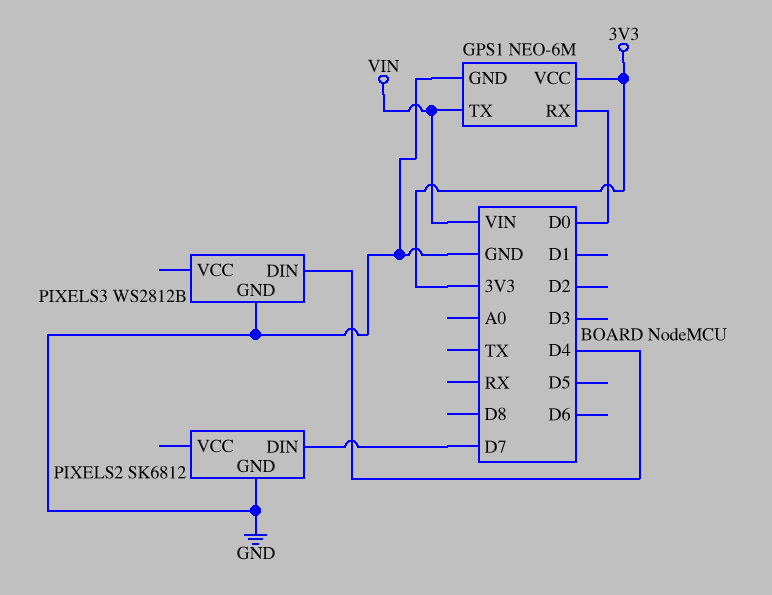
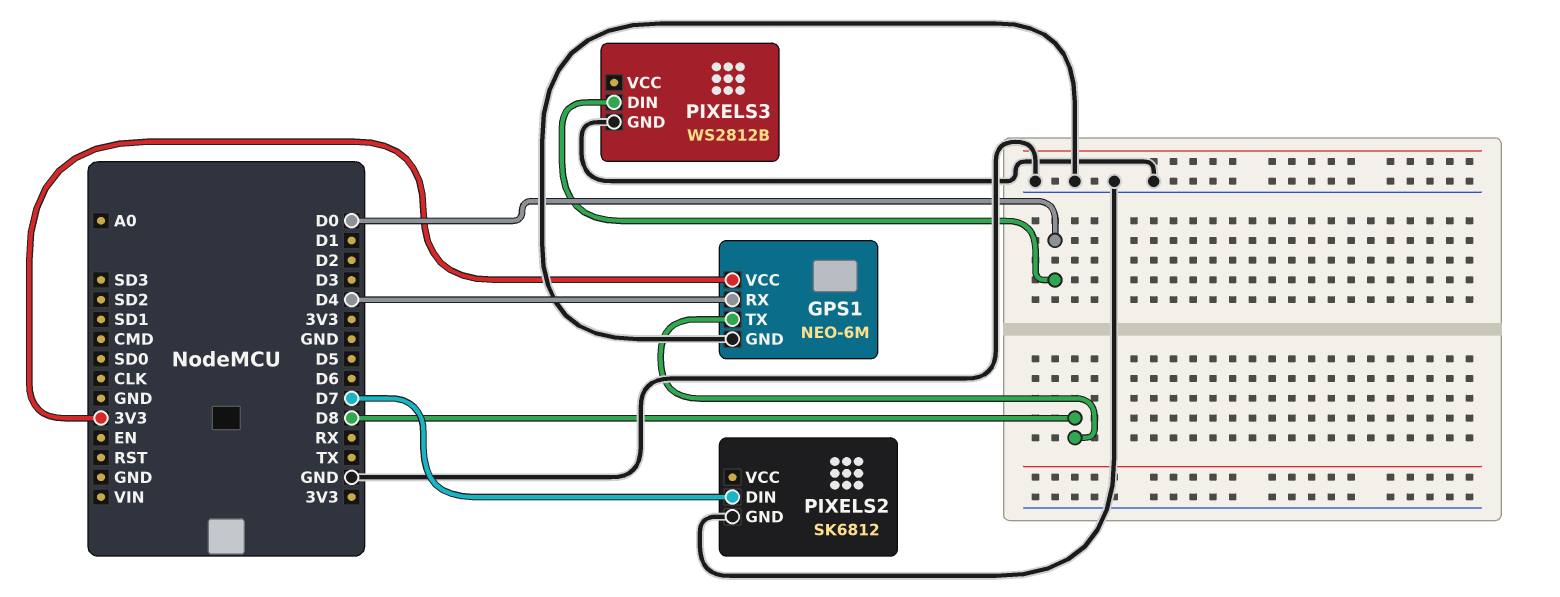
GPS1 pin RX: D0 -> D4
GPS1 pin TX: VIN -> D8
PIXELS3 pin DIN: D4 -> D0

